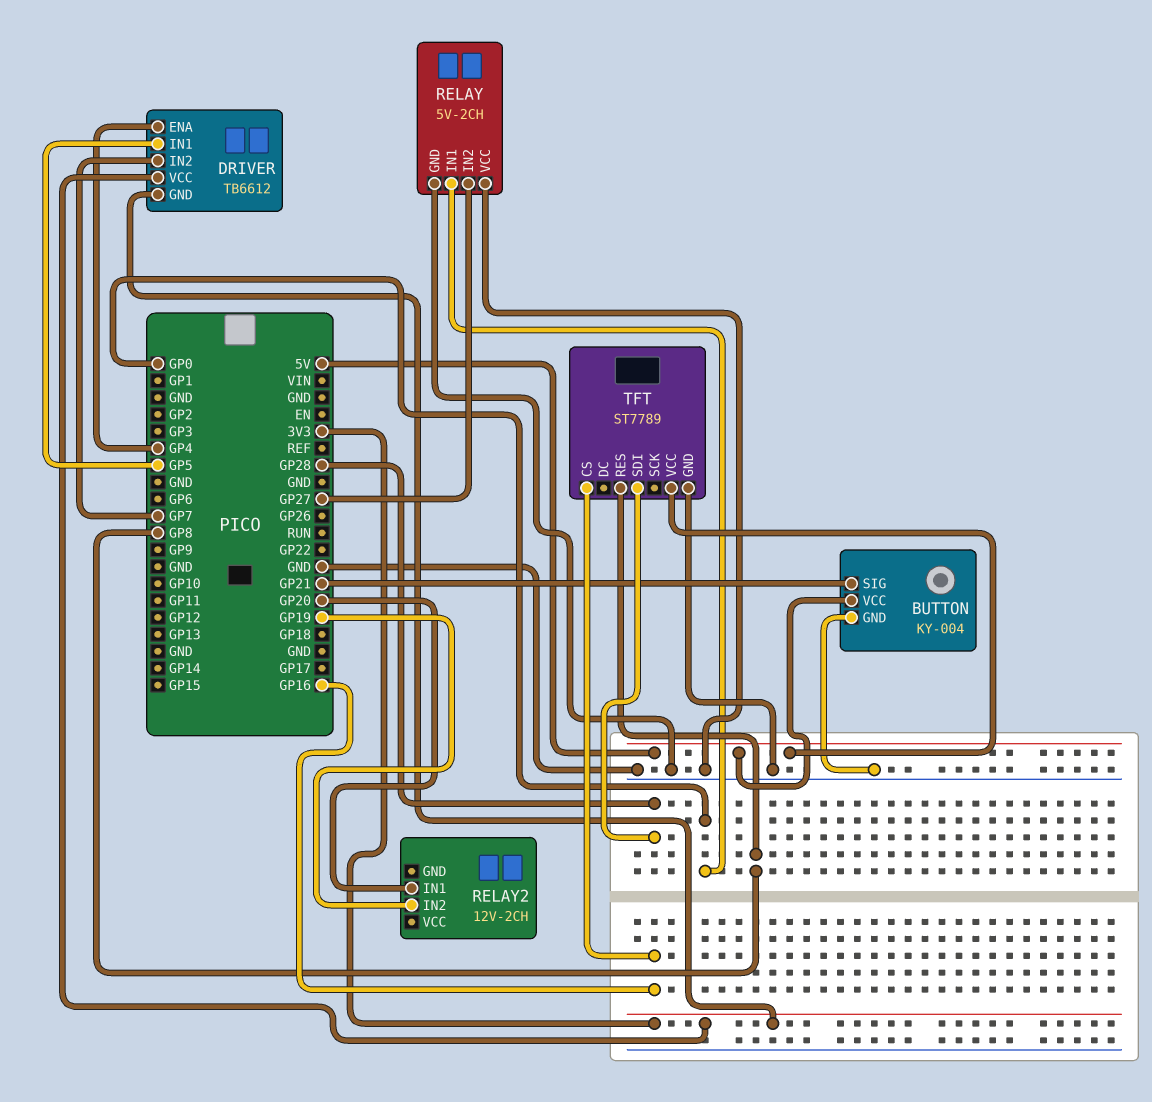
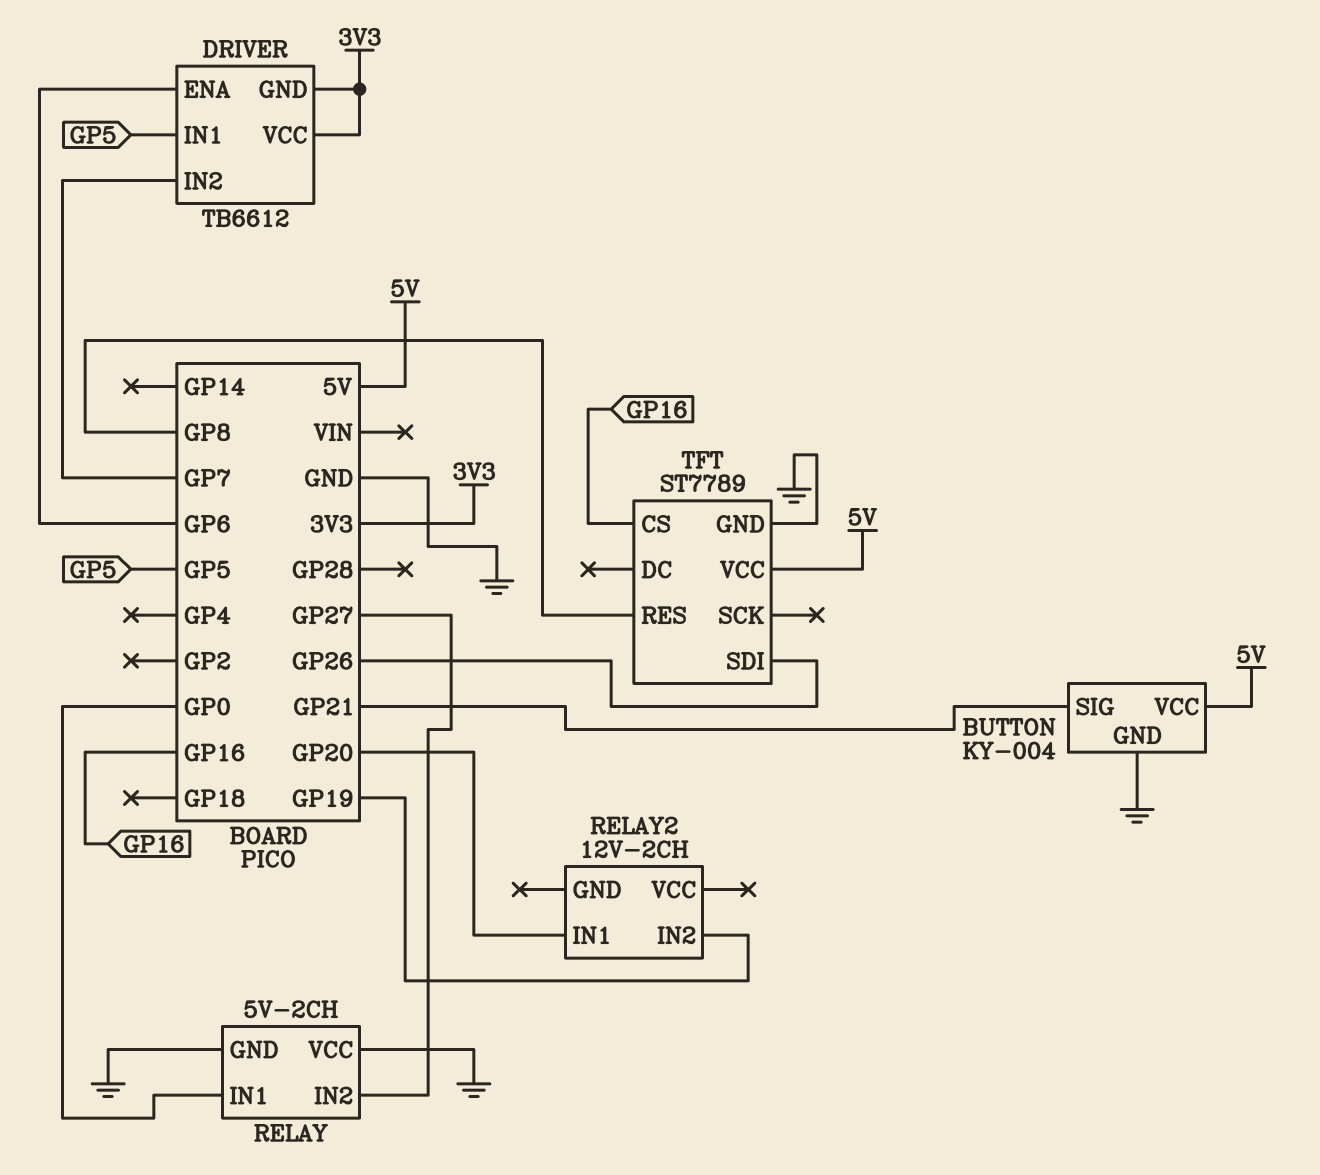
DRIVER pin ENA: GP4 -> GP6
TFT pin SDI: GP28 -> GP26

